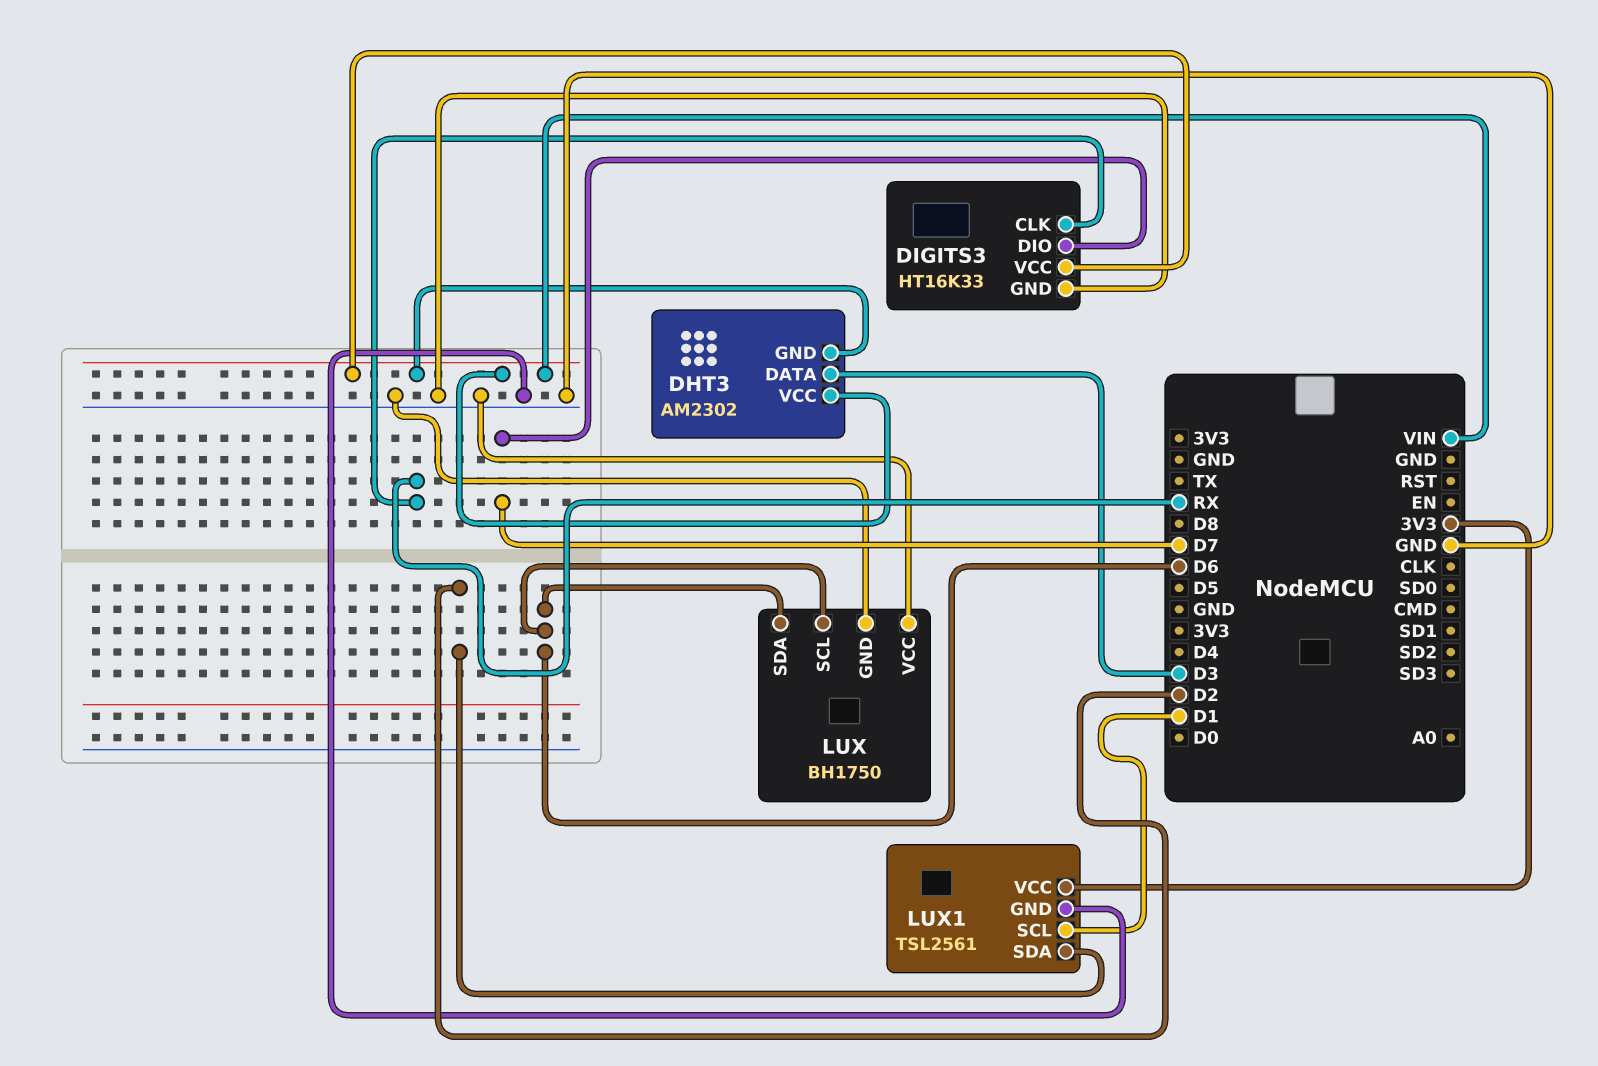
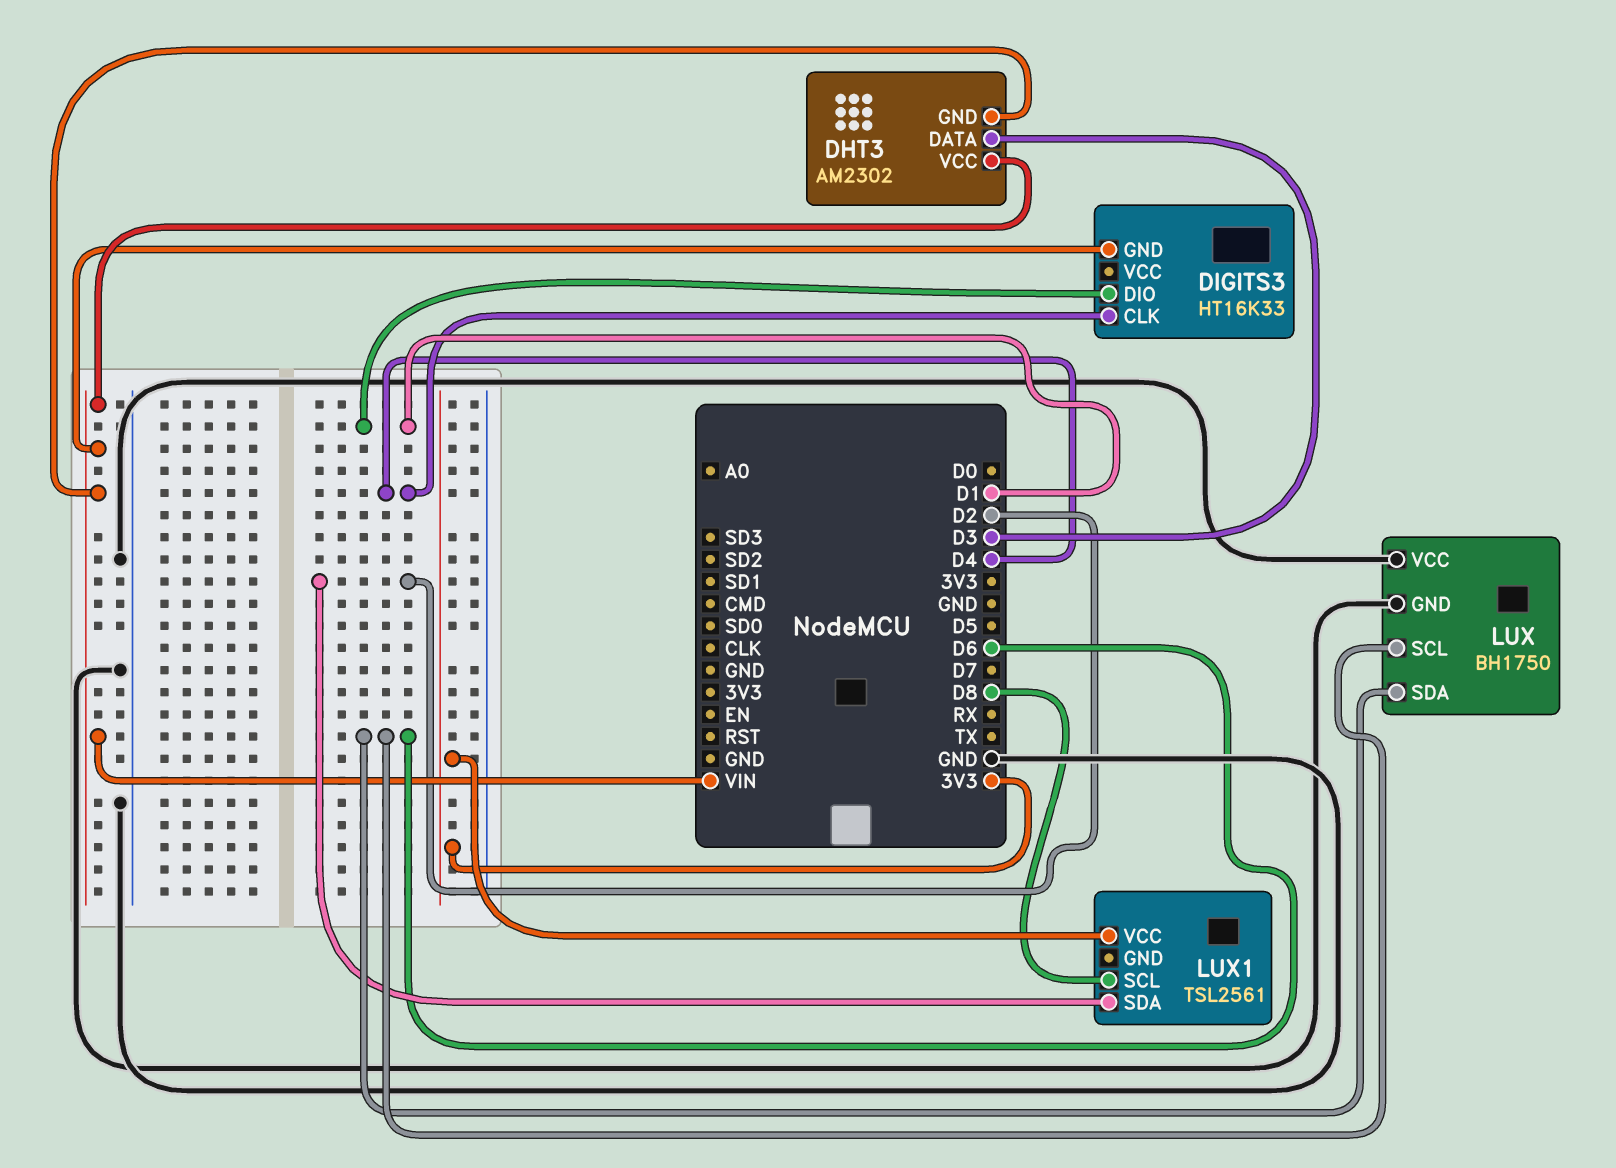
DIGITS3 pin CLK: RX -> D4
DIGITS3 pin DIO: D7 -> D1
DIGITS3 pin GND: GND -> VIN
DIGITS3 pin VCC: VIN -> none
LUX1 pin GND: GND -> none
LUX1 pin SCL: D1 -> D8

